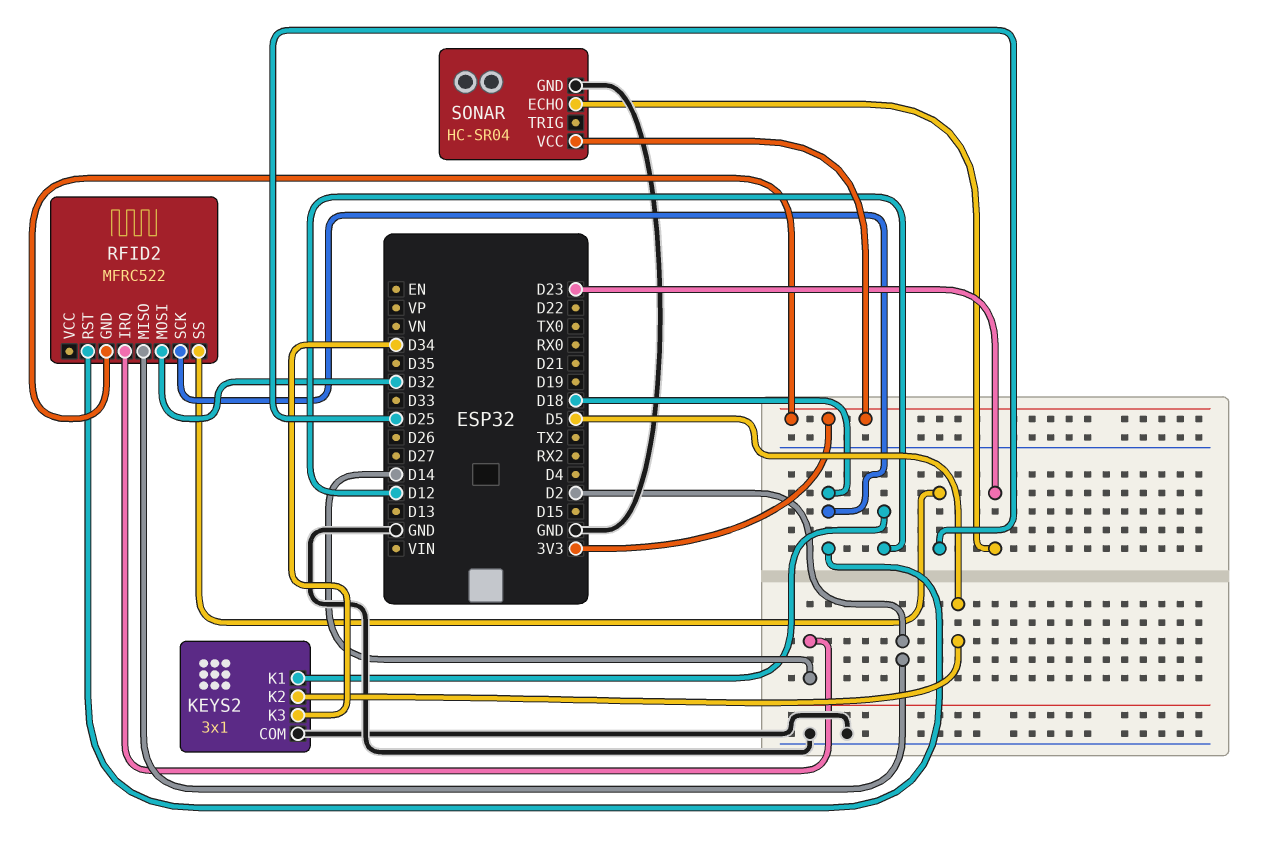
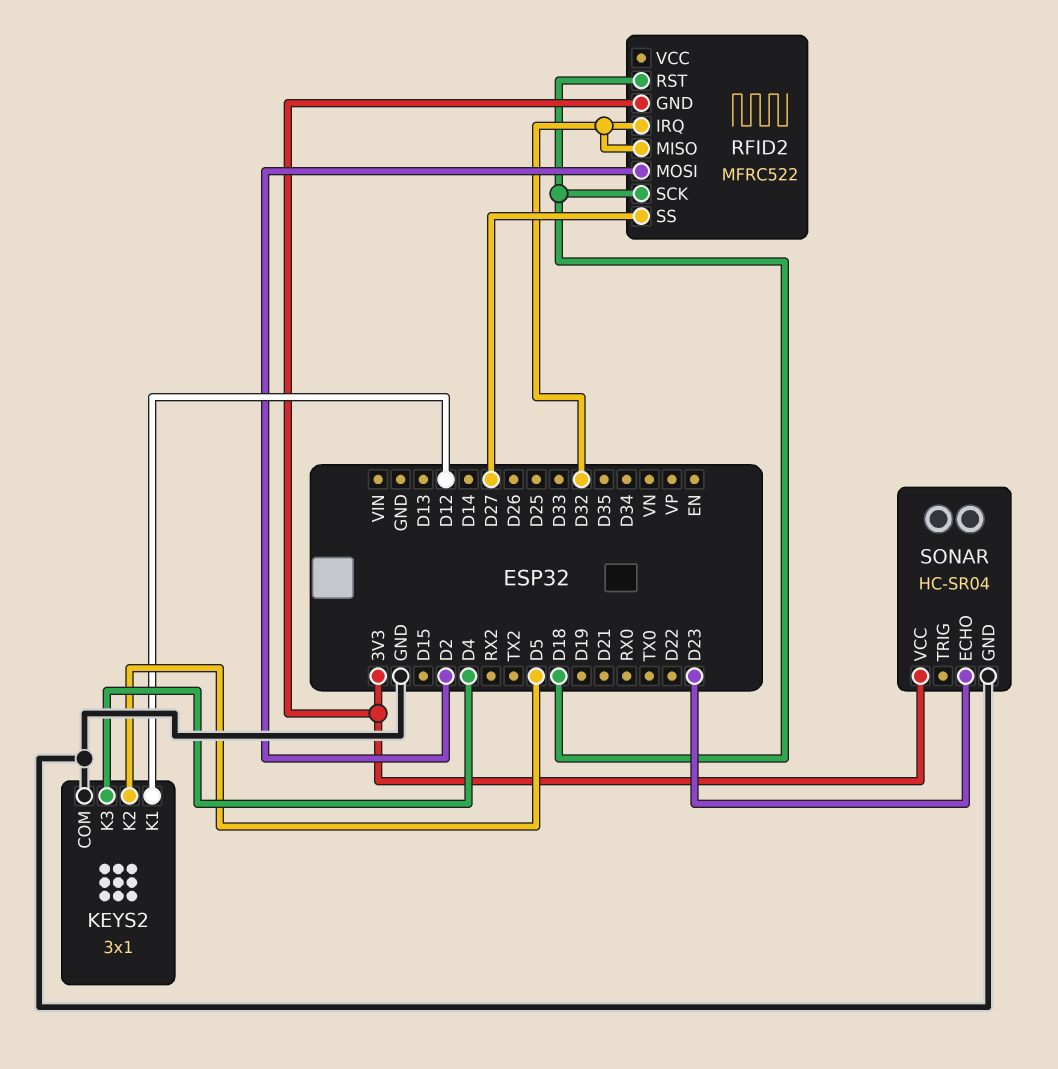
KEYS2 pin K3: D34 -> D4
RFID2 pin IRQ: D14 -> D32
RFID2 pin MISO: D2 -> D32
RFID2 pin MOSI: D32 -> D2
RFID2 pin SS: D25 -> D27

